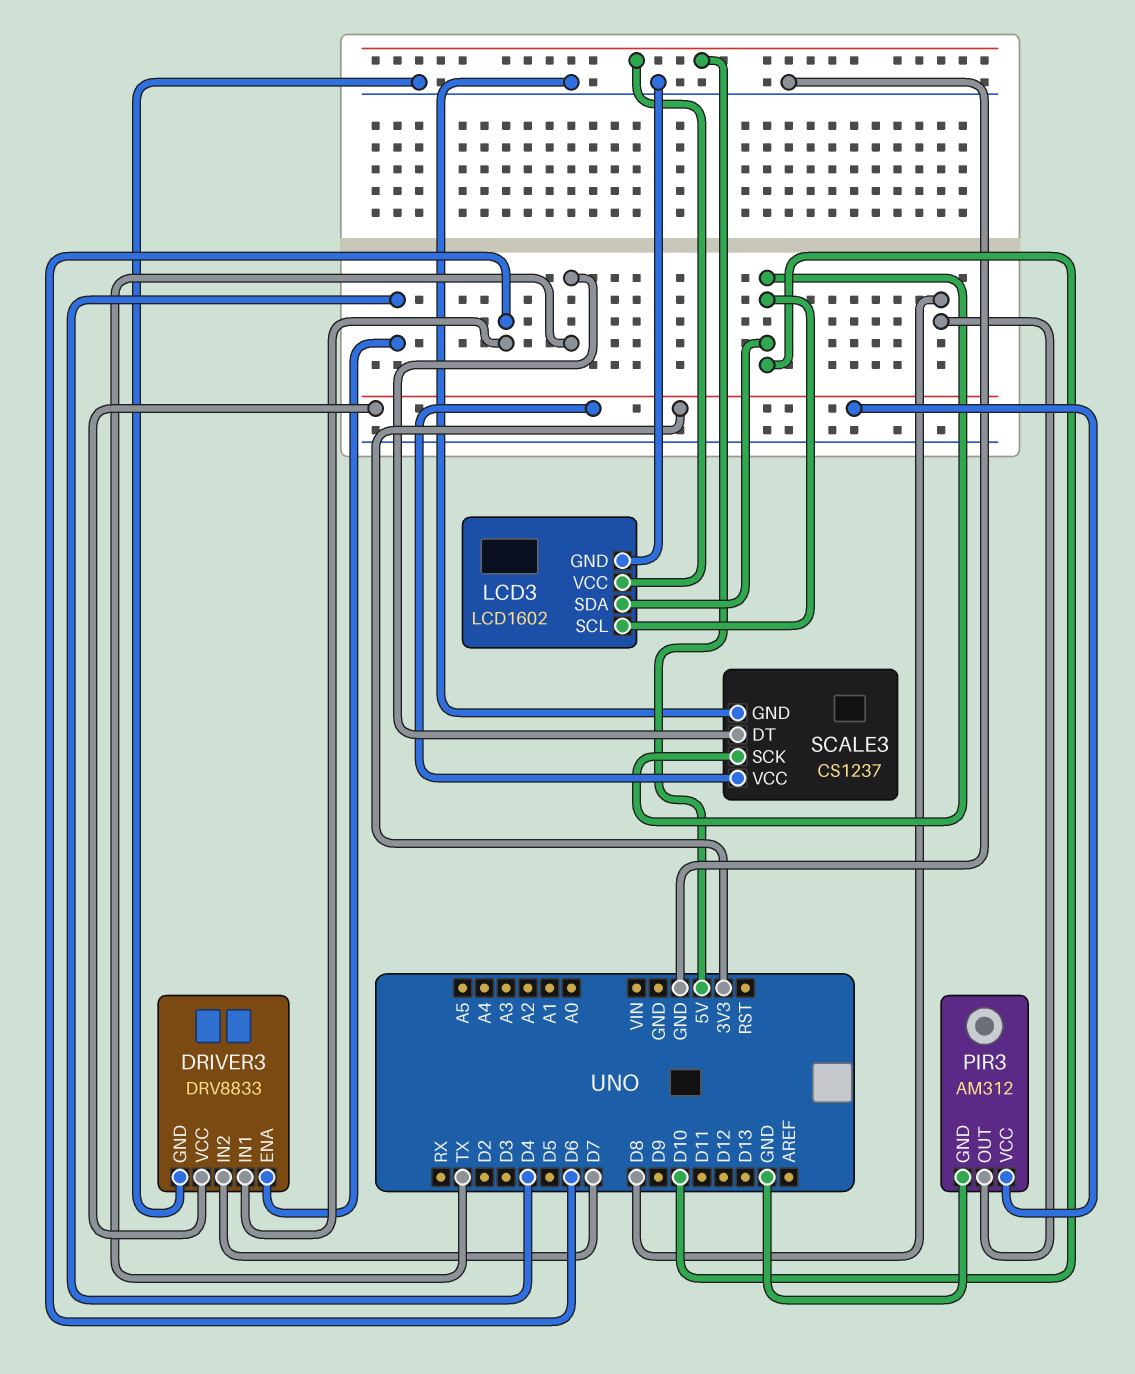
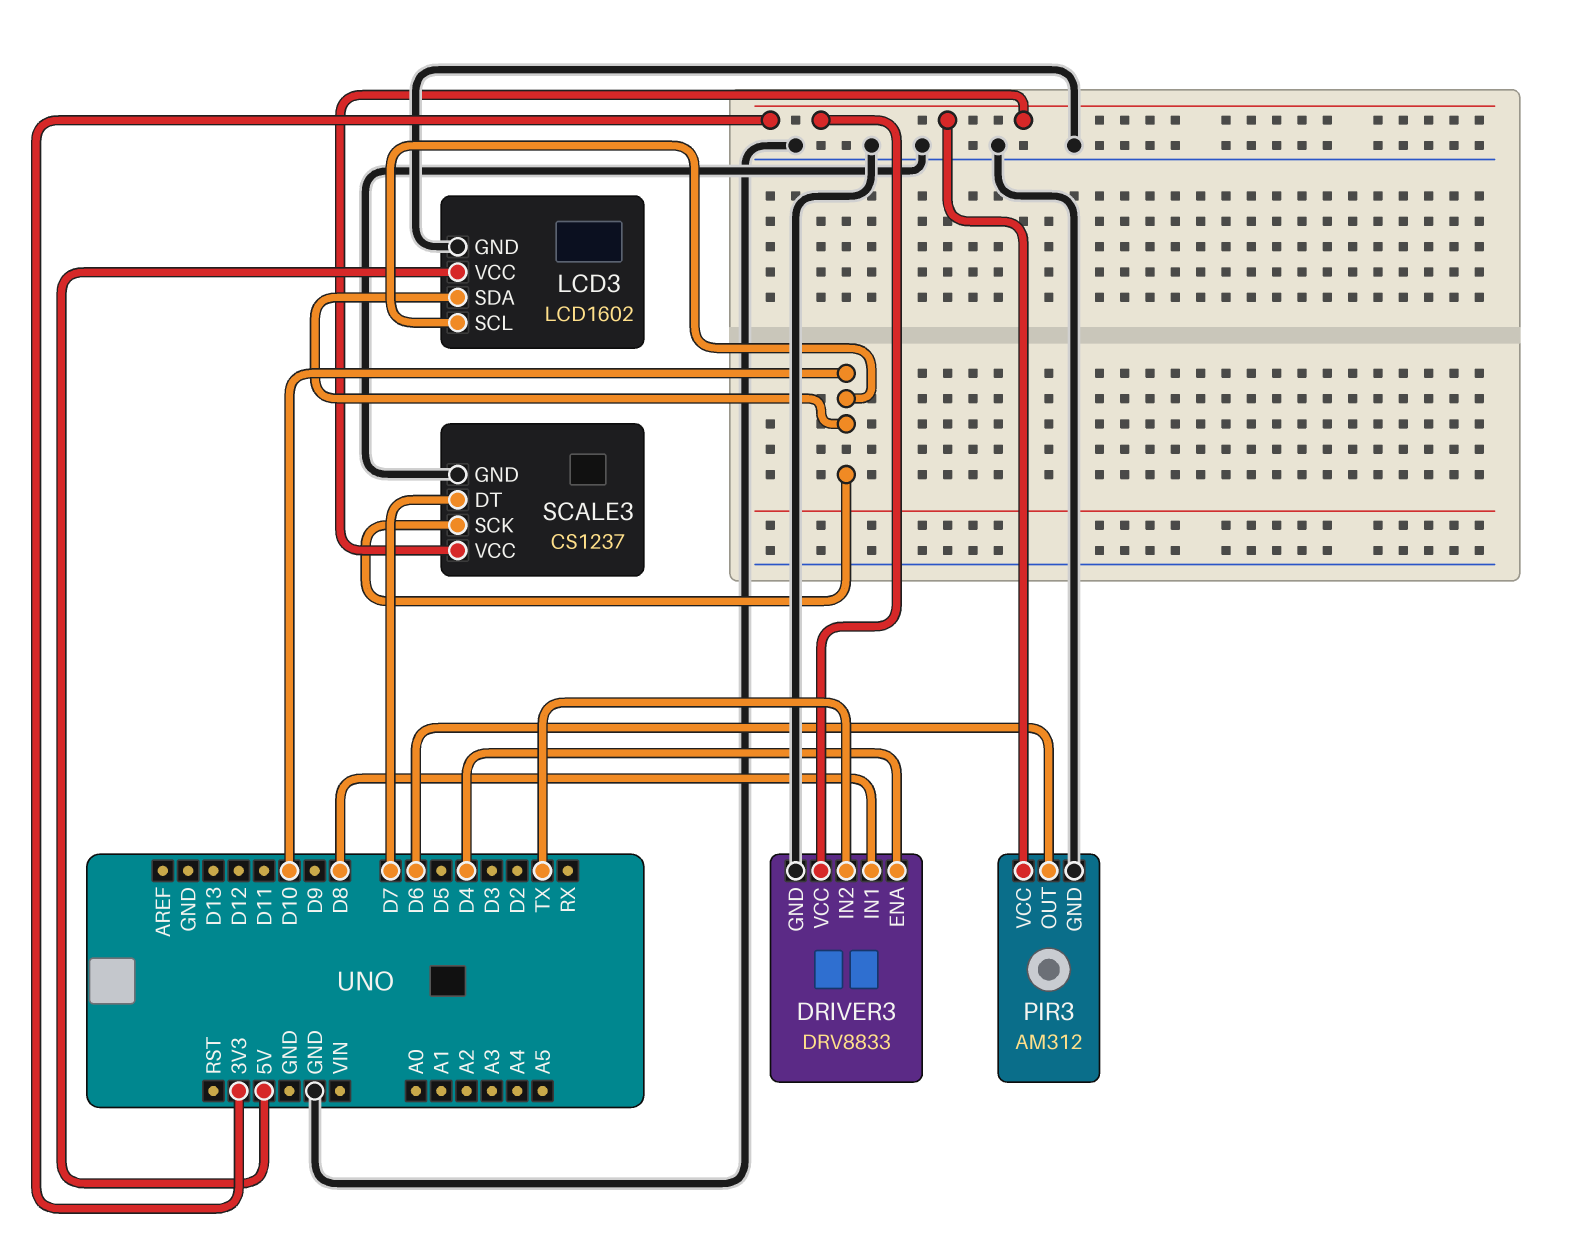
DRIVER3 pin IN1: D6 -> D8
DRIVER3 pin IN2: D7 -> TX
PIR3 pin OUT: D8 -> D6
SCALE3 pin DT: TX -> D7

